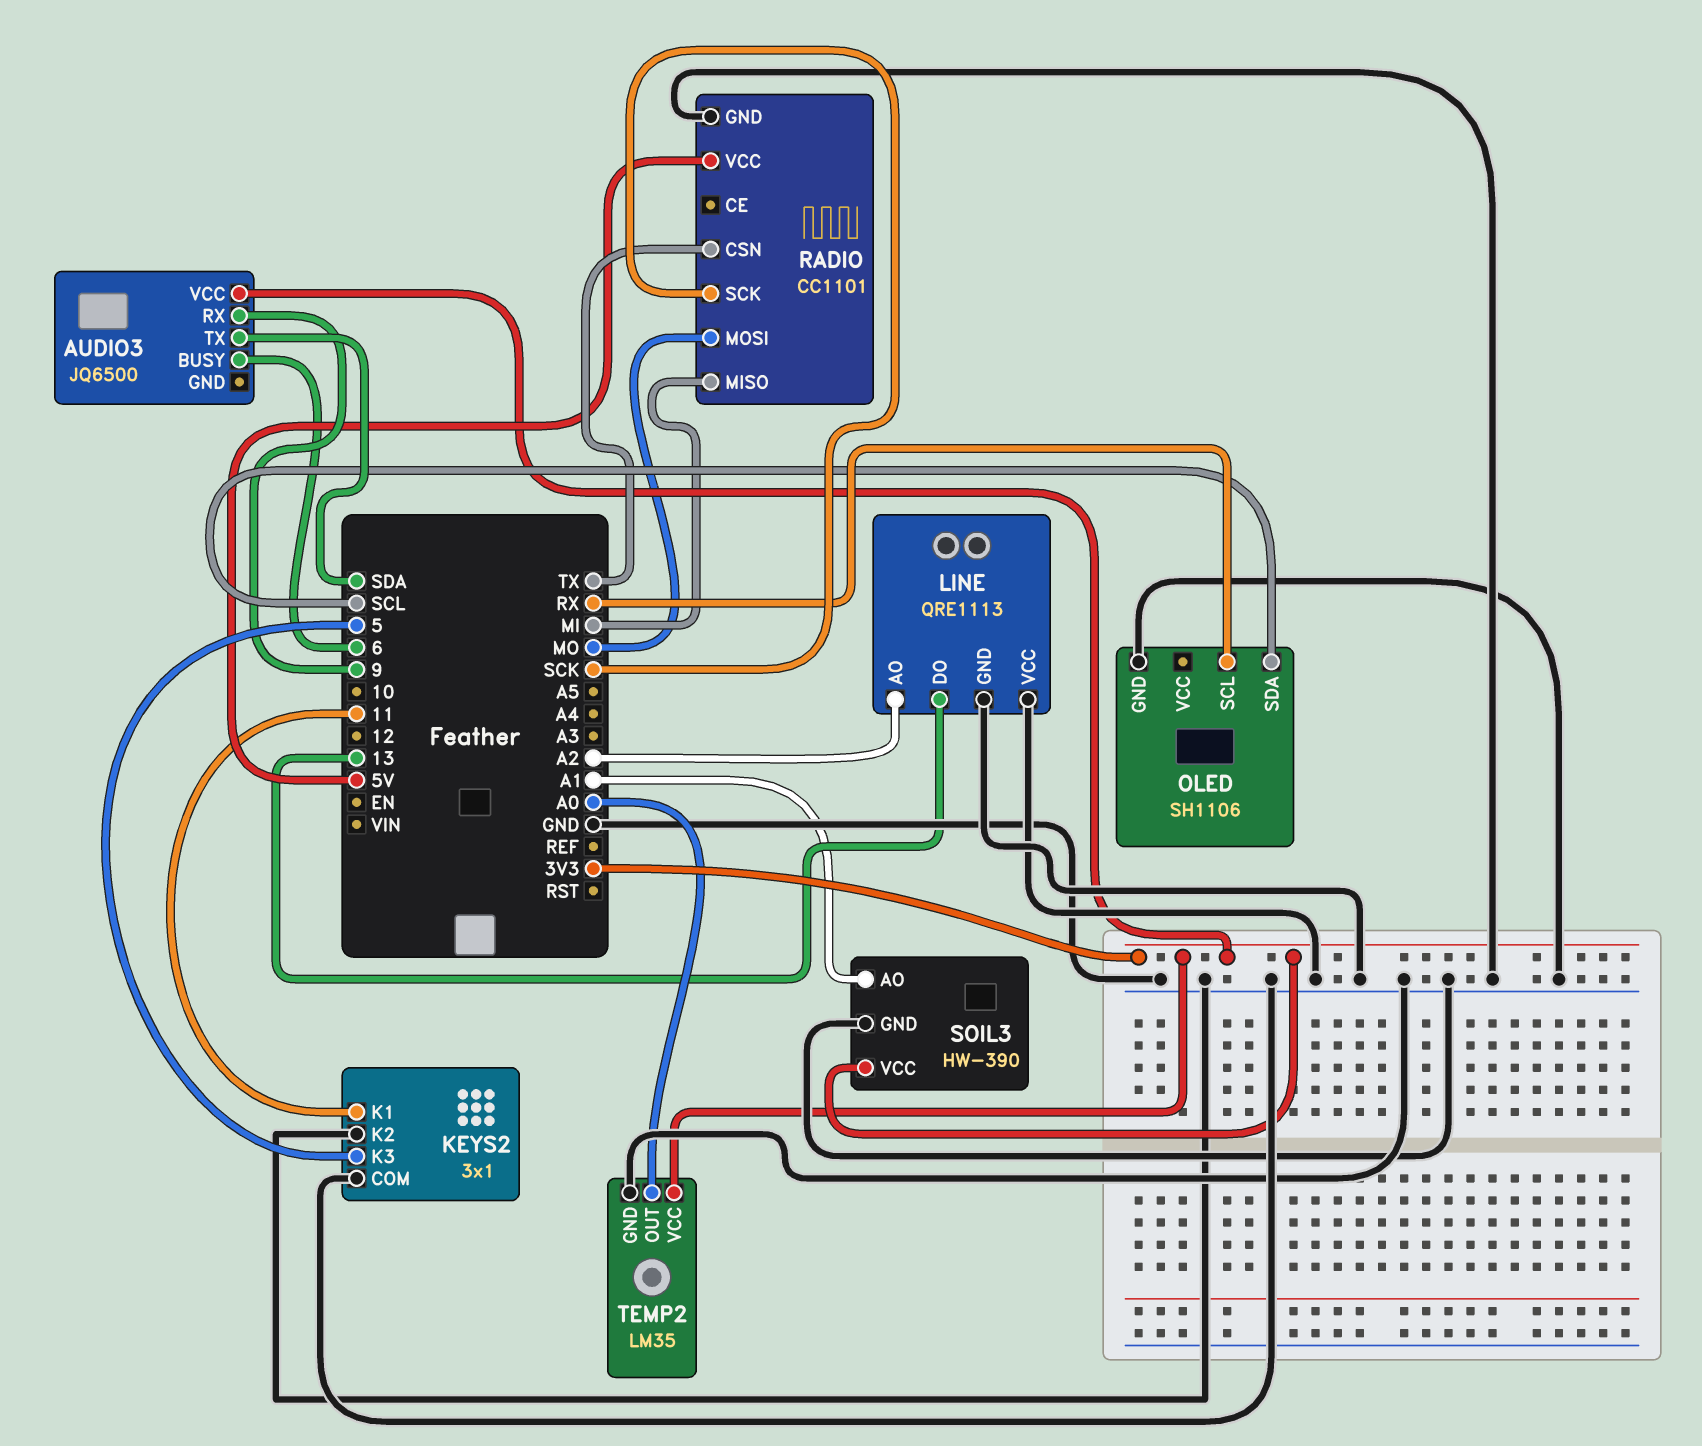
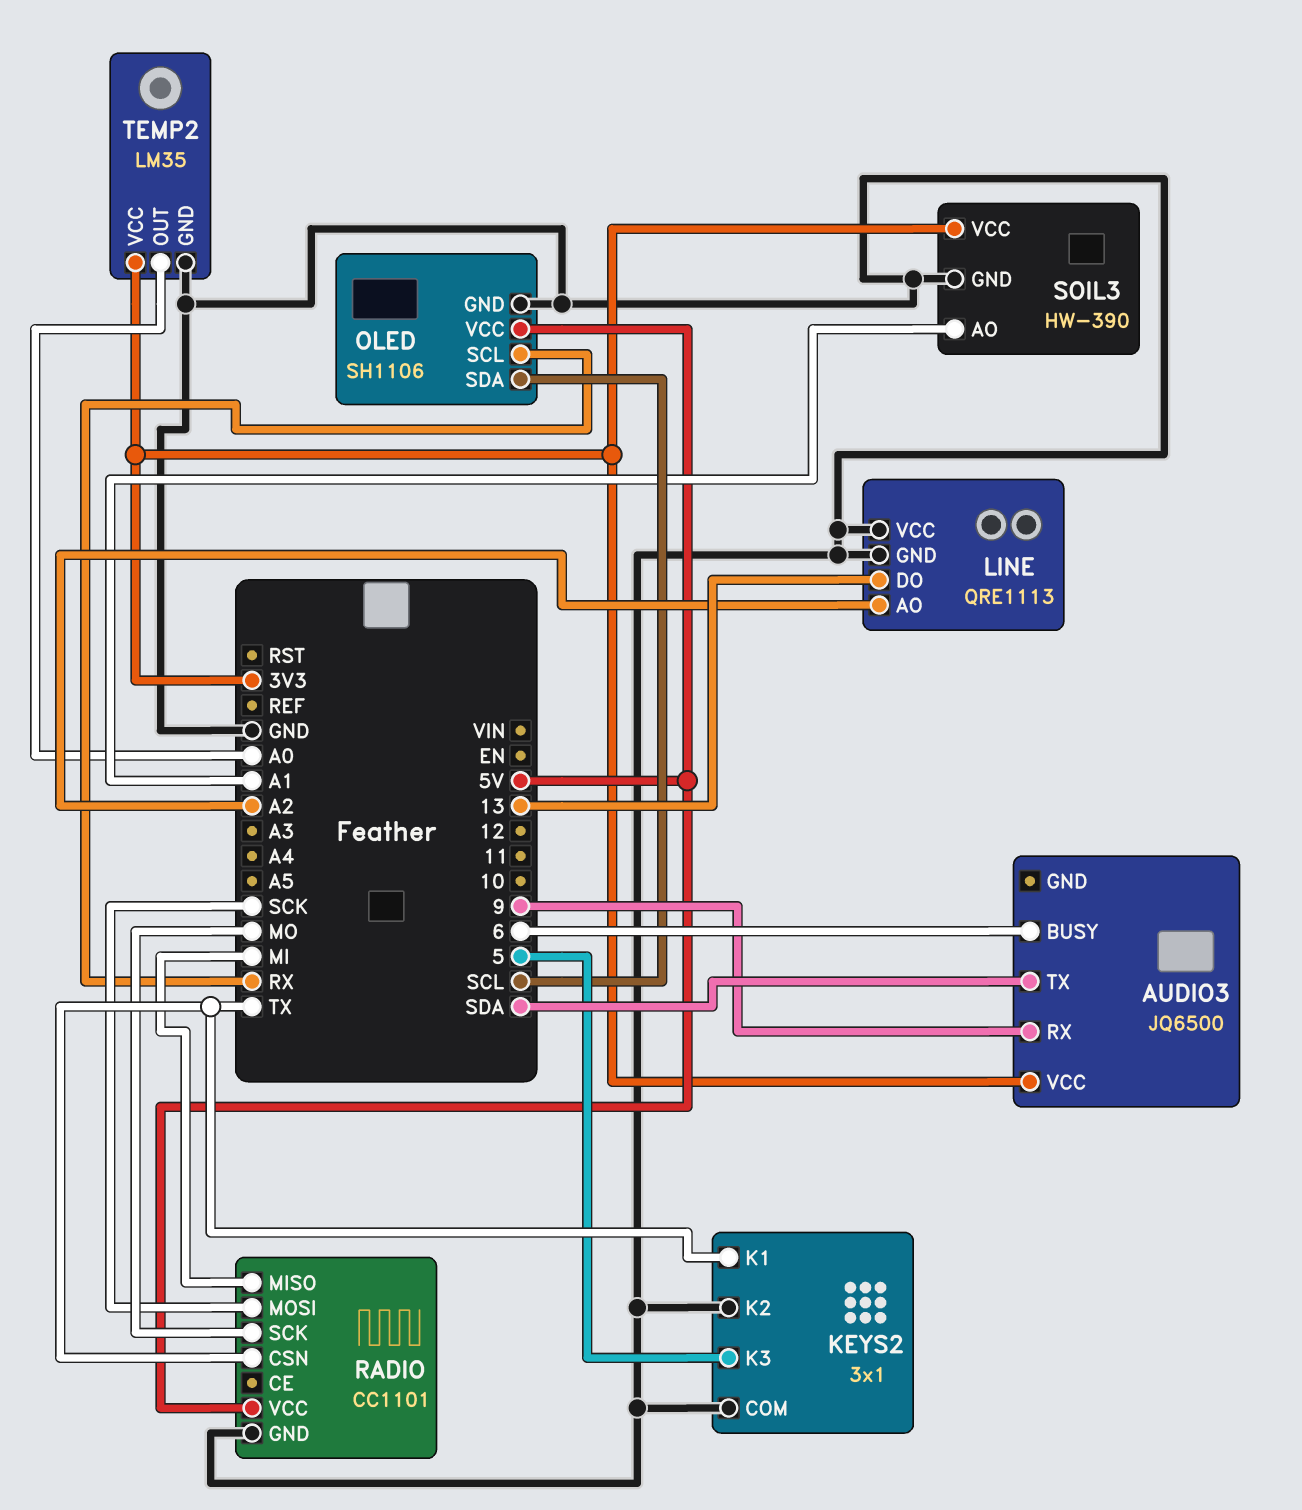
KEYS2 pin K1: 11 -> TX
OLED pin VCC: none -> 5V
RADIO pin MOSI: MO -> SCK
RADIO pin SCK: SCK -> MO

